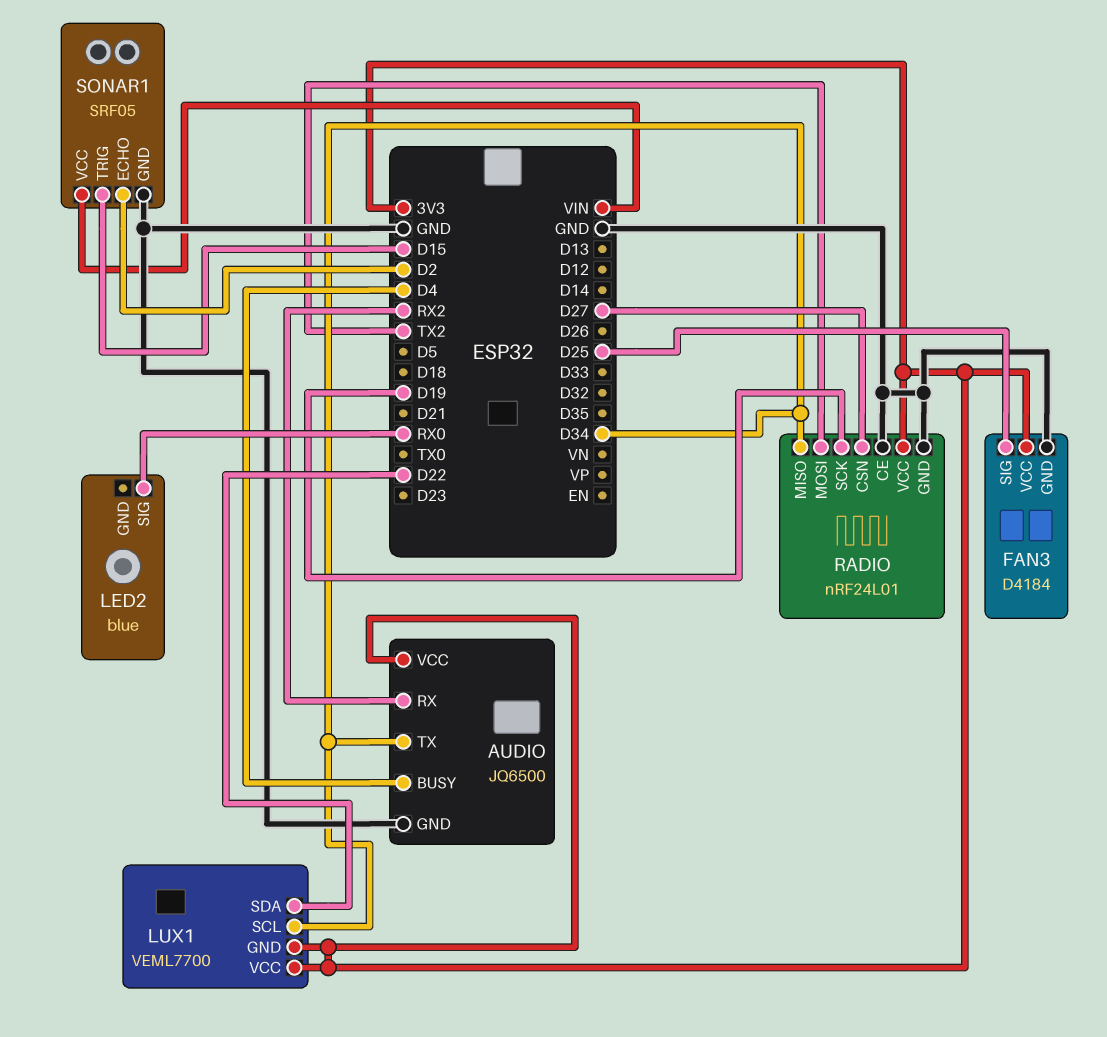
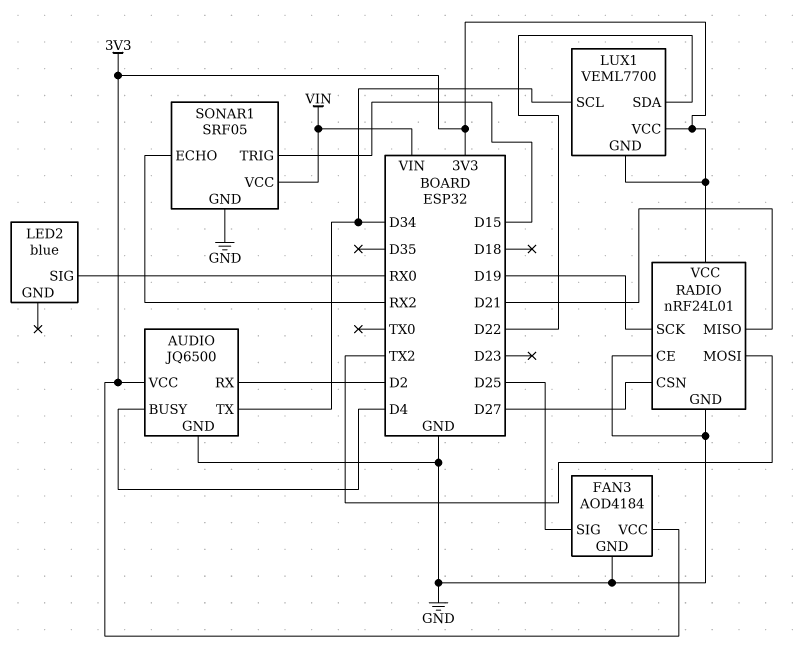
AUDIO pin RX: RX2 -> D2
FAN3: D4184 -> AOD4184
RADIO pin MISO: D34 -> D21
SONAR1 pin ECHO: D2 -> RX2

